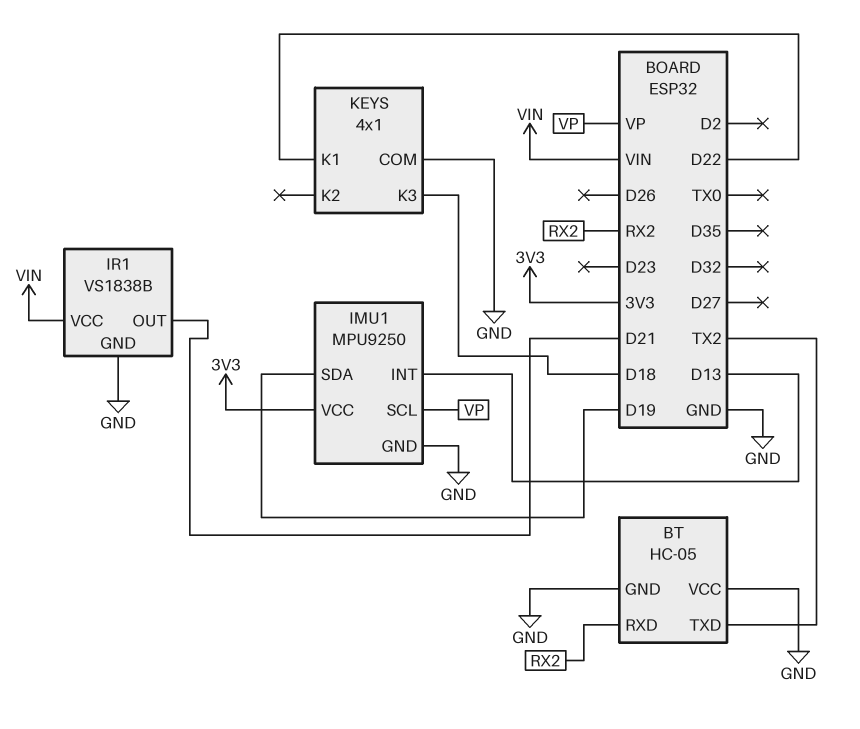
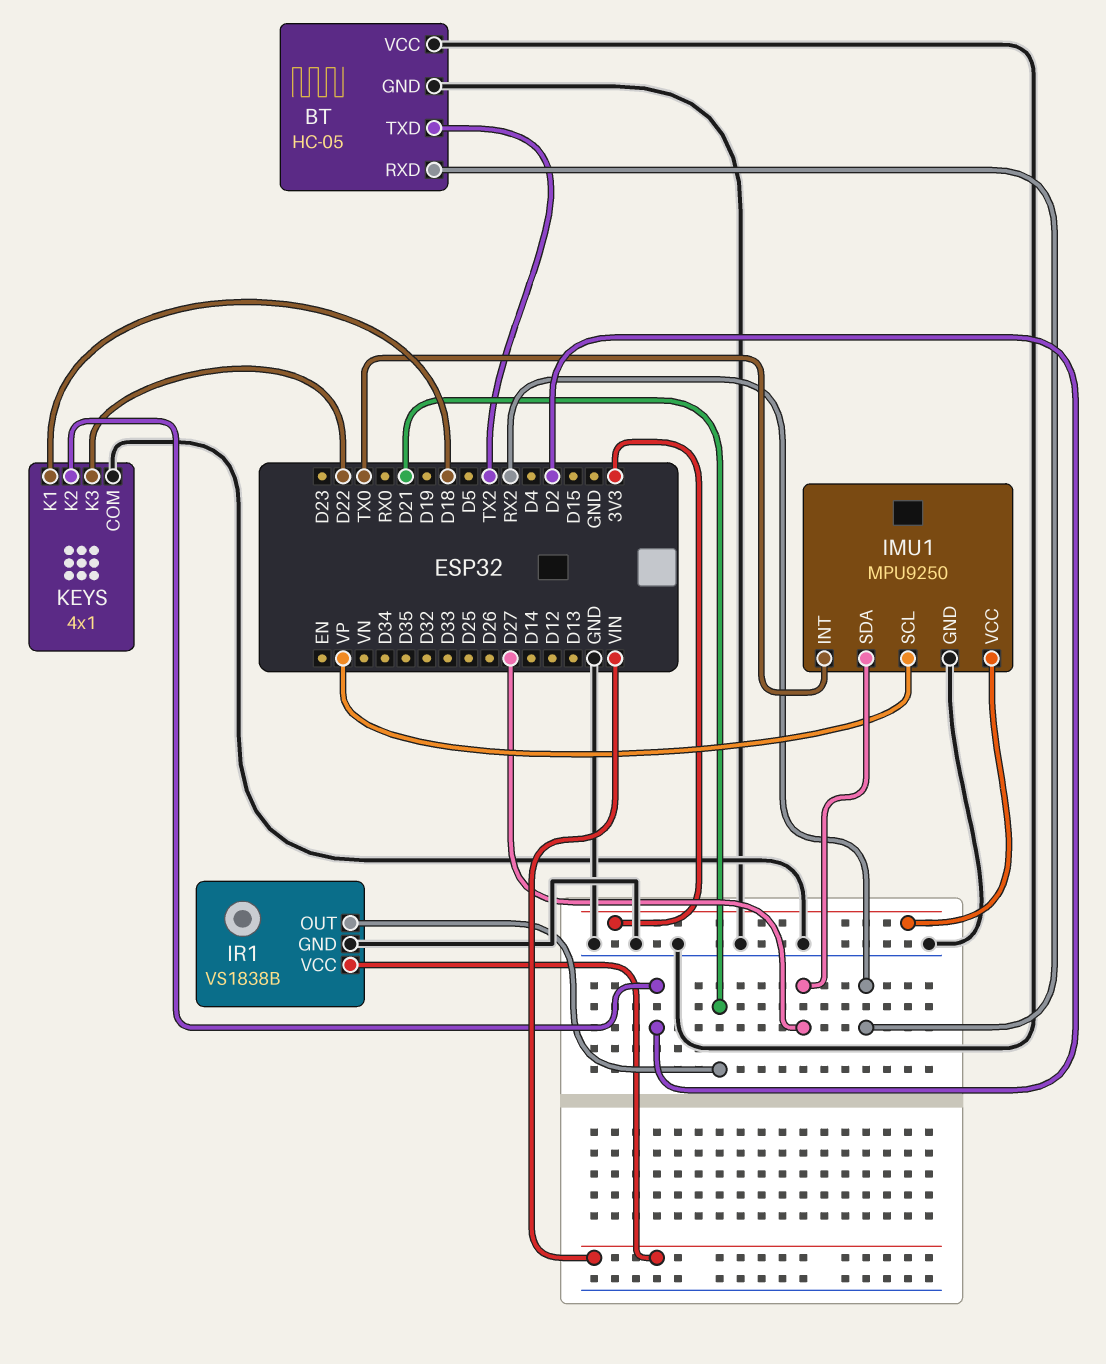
IMU1 pin INT: D13 -> TX0
IMU1 pin SDA: D19 -> D27
KEYS pin K1: D22 -> D18
KEYS pin K2: none -> D2
KEYS pin K3: D18 -> D22

